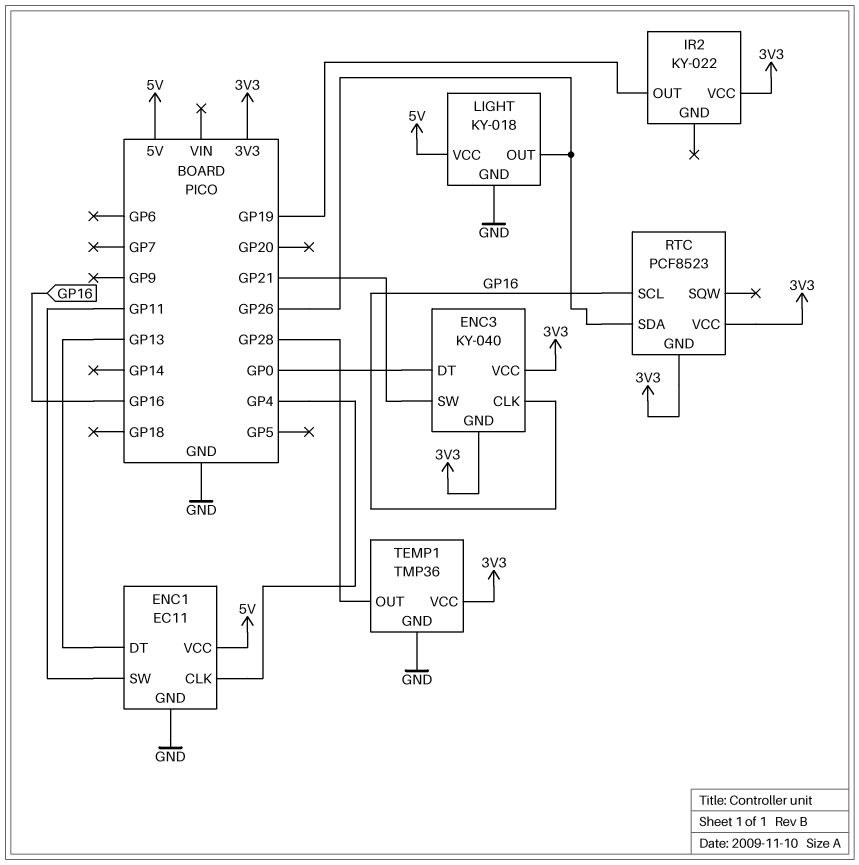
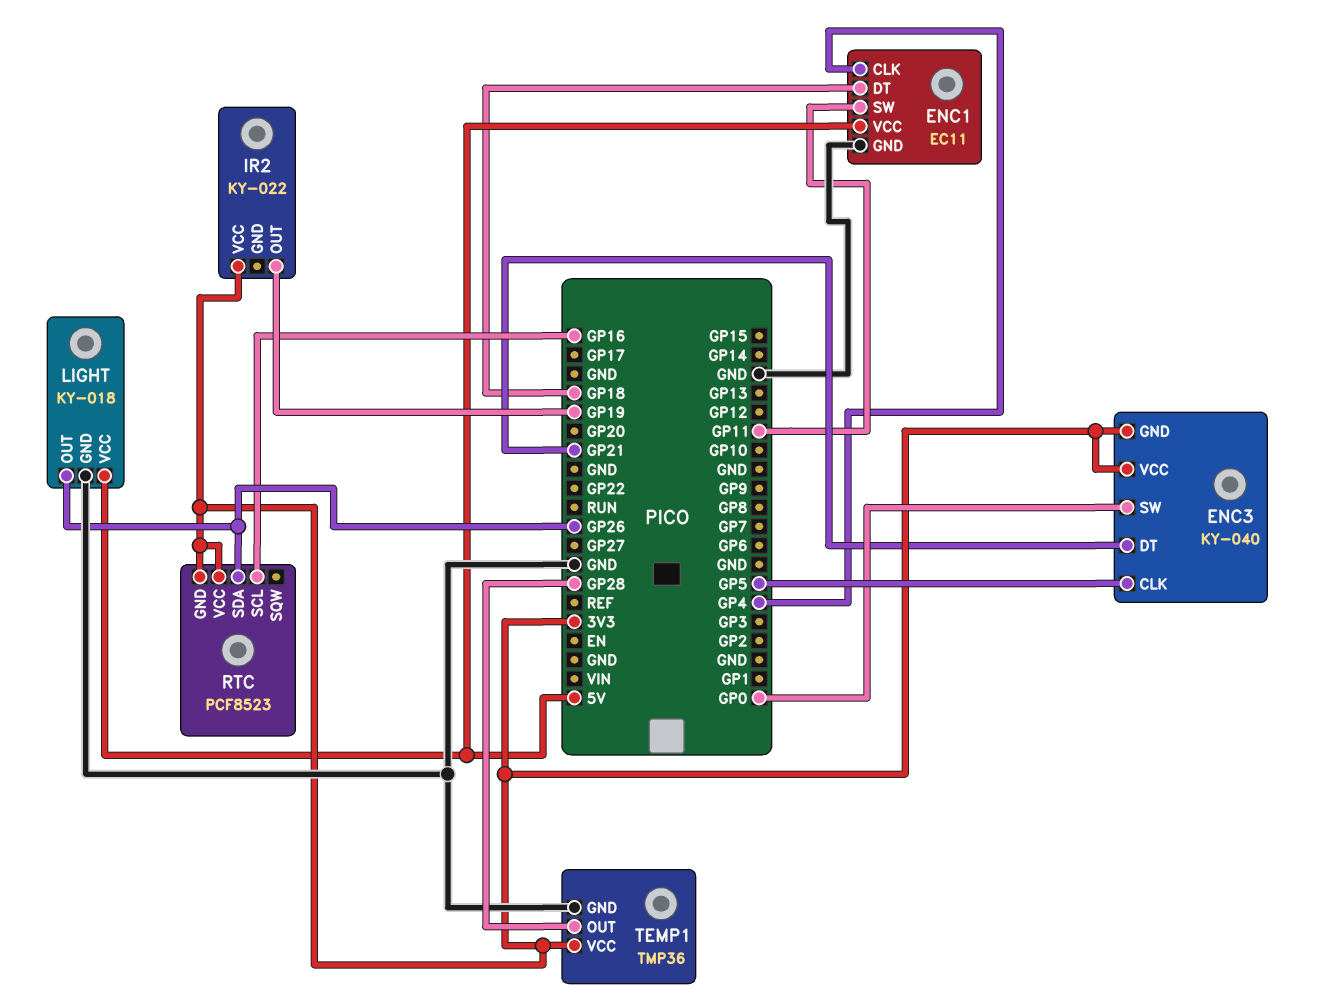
ENC1 pin DT: GP13 -> GP18
ENC3 pin CLK: GP16 -> GP5
ENC3 pin DT: GP0 -> GP21
ENC3 pin SW: GP21 -> GP0

